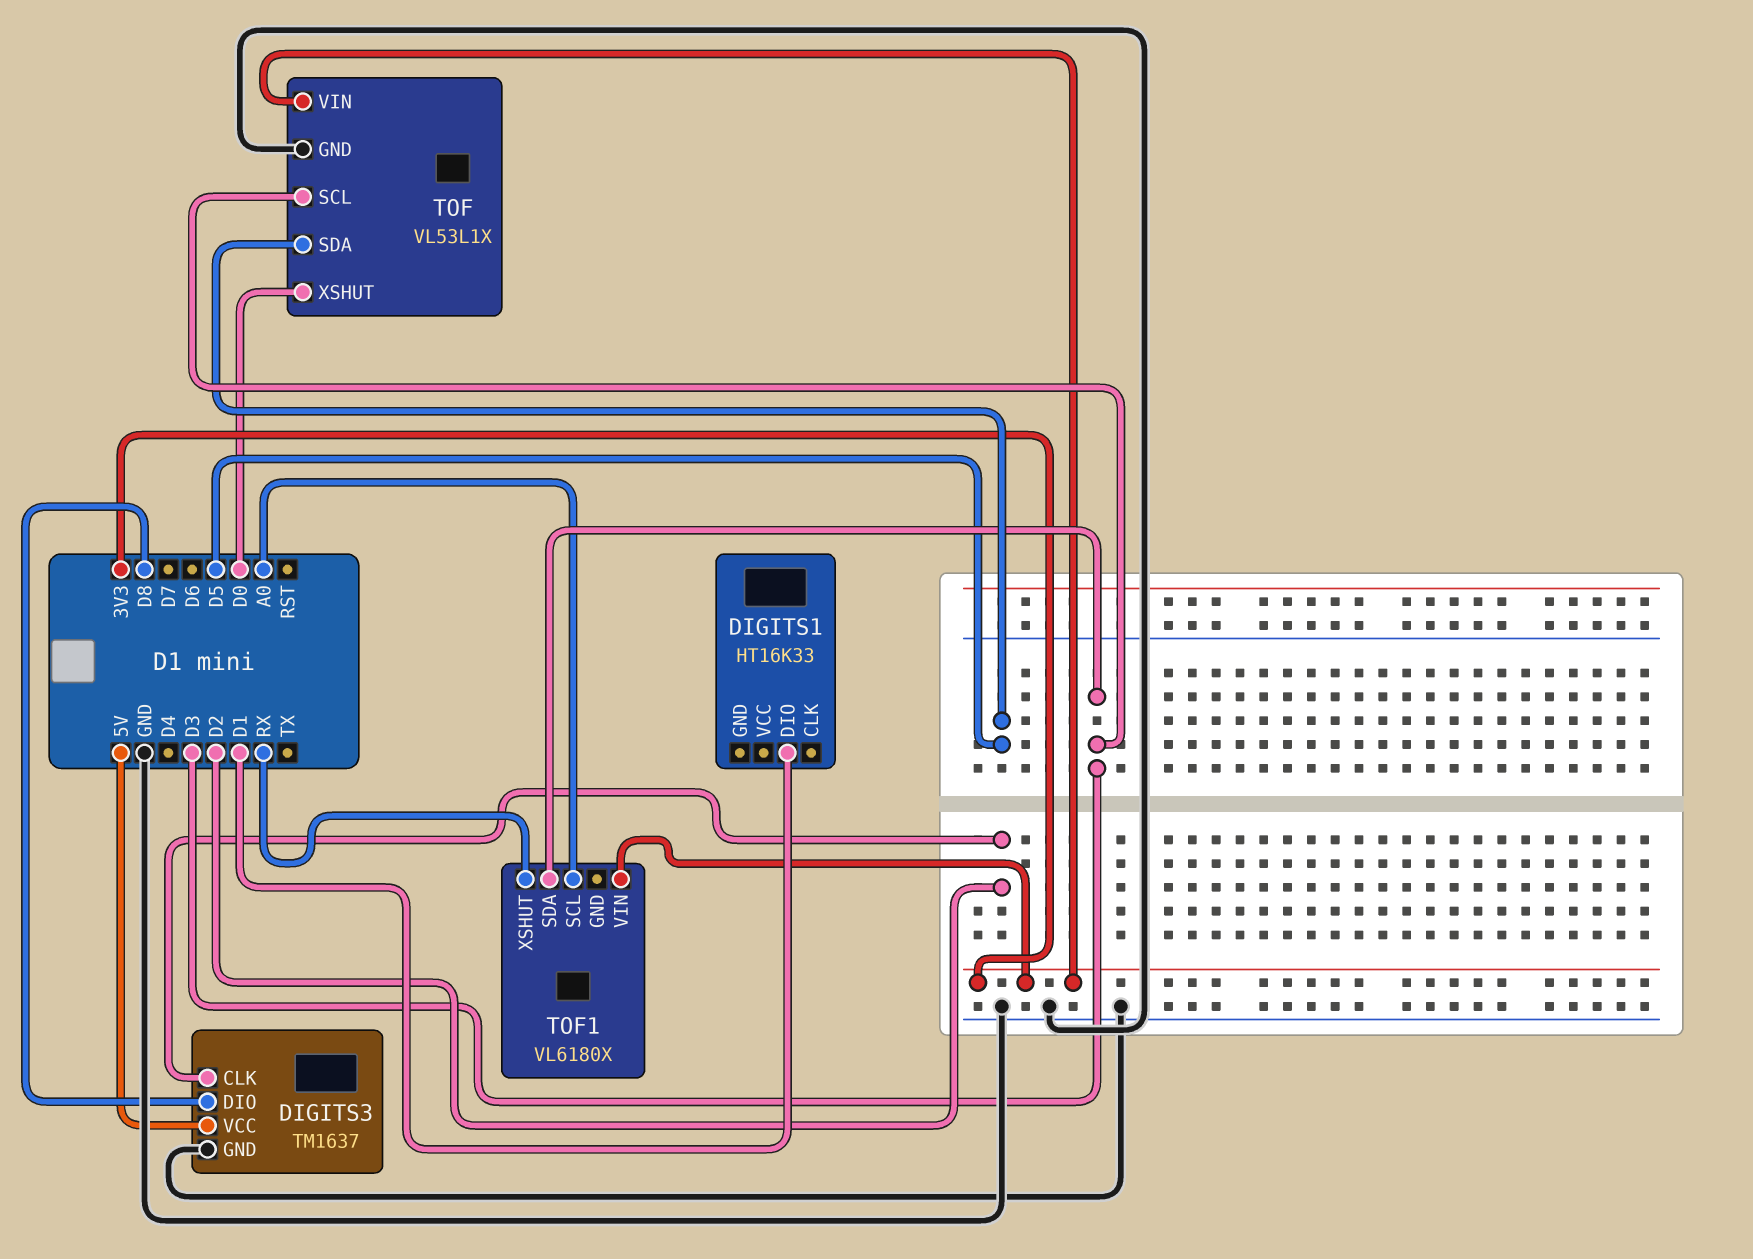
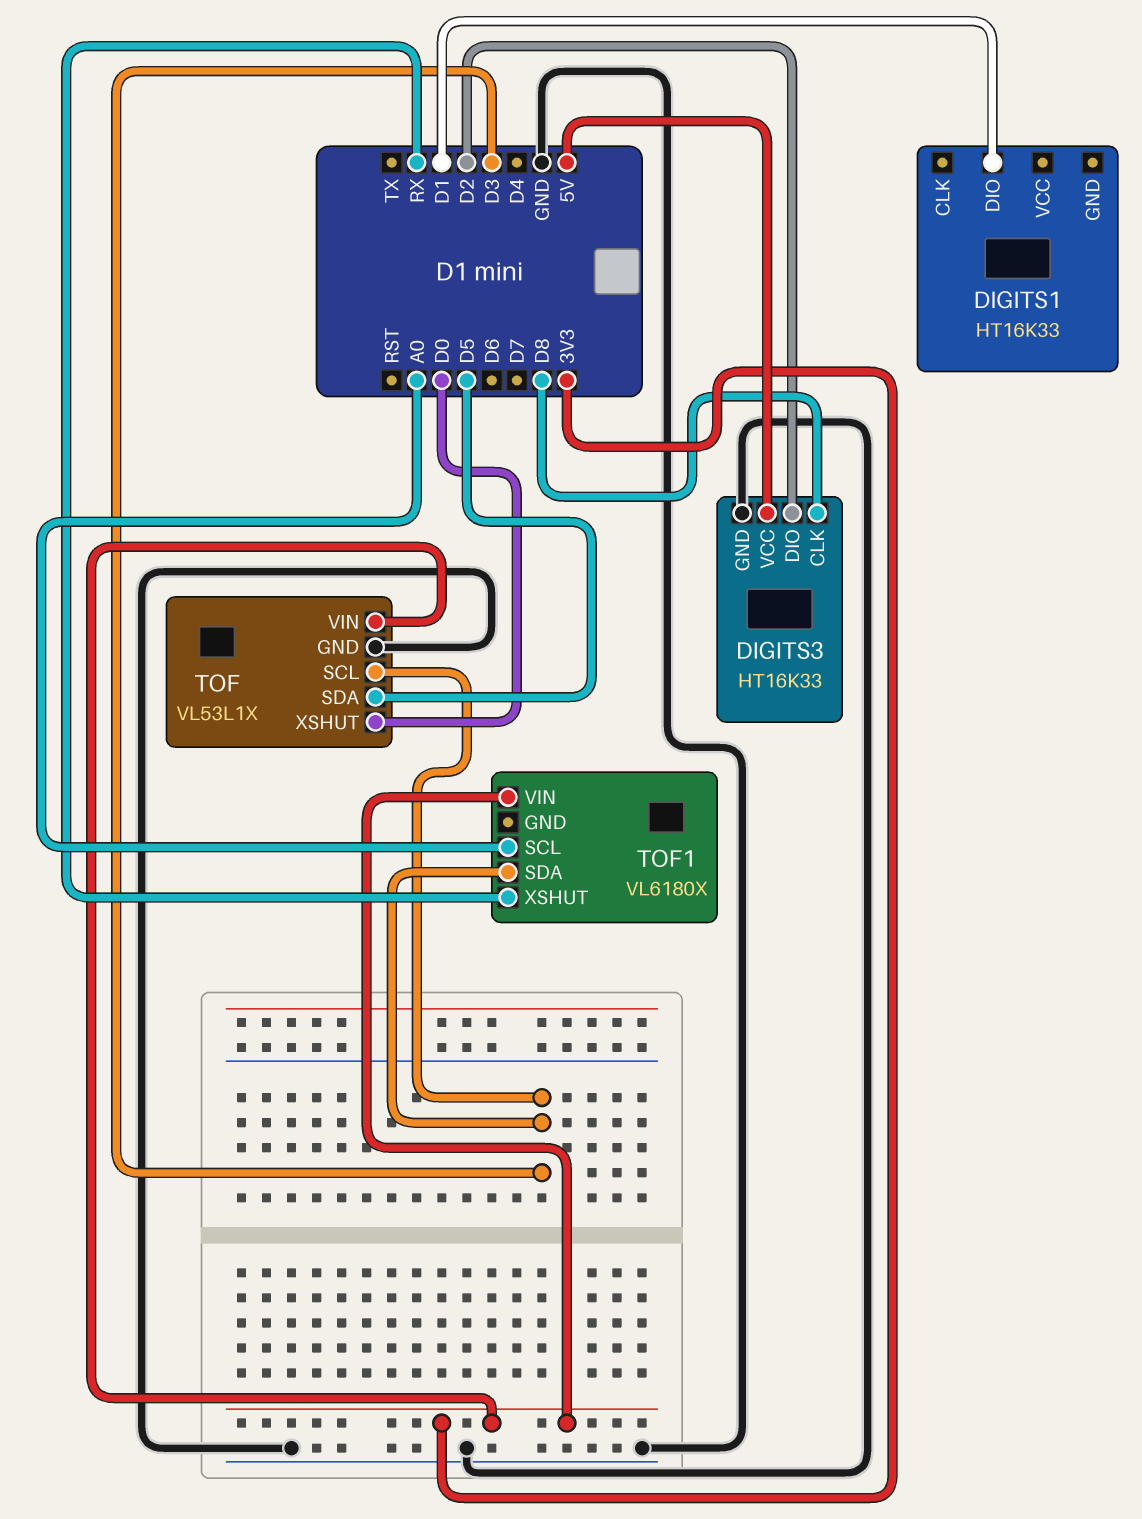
DIGITS3: TM1637 -> HT16K33
DIGITS3 pin CLK: D2 -> D8
DIGITS3 pin DIO: D8 -> D2

